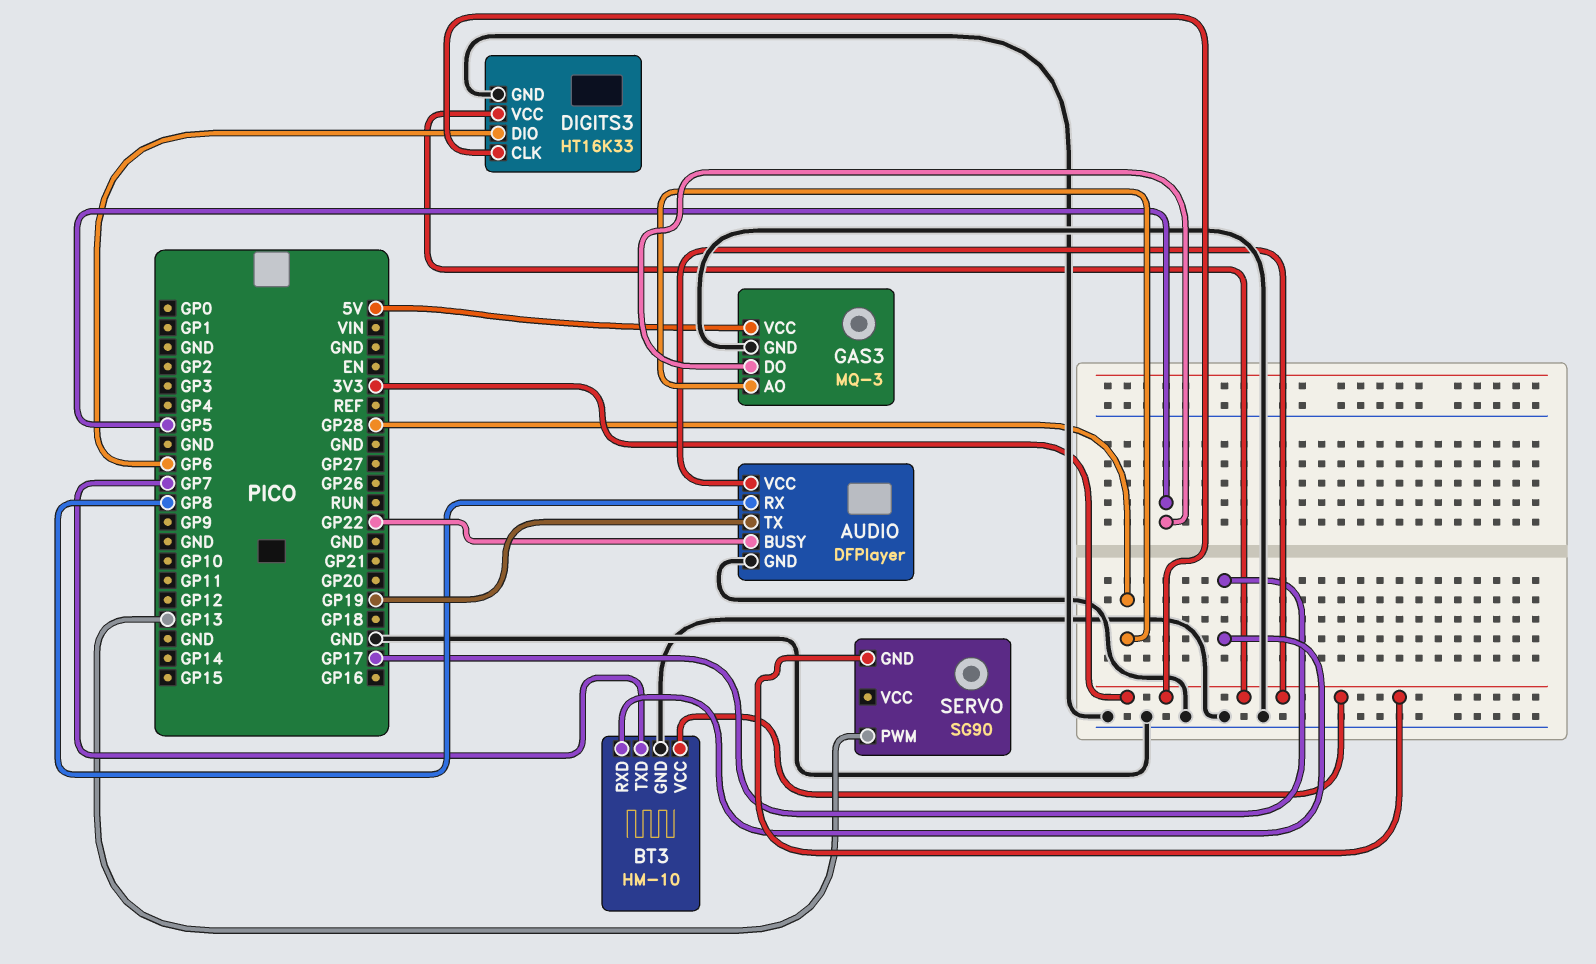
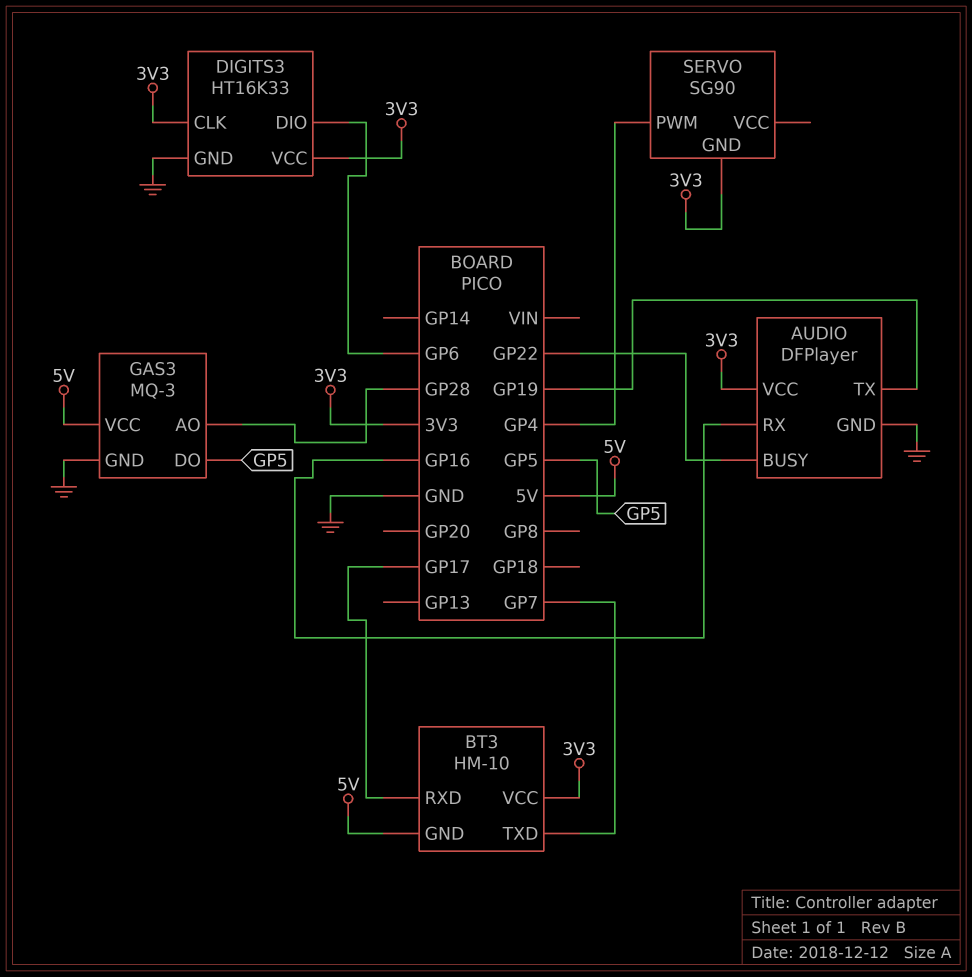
AUDIO pin RX: GP8 -> GP16
BT3 pin GND: GND -> 5V
SERVO pin PWM: GP13 -> GP4

